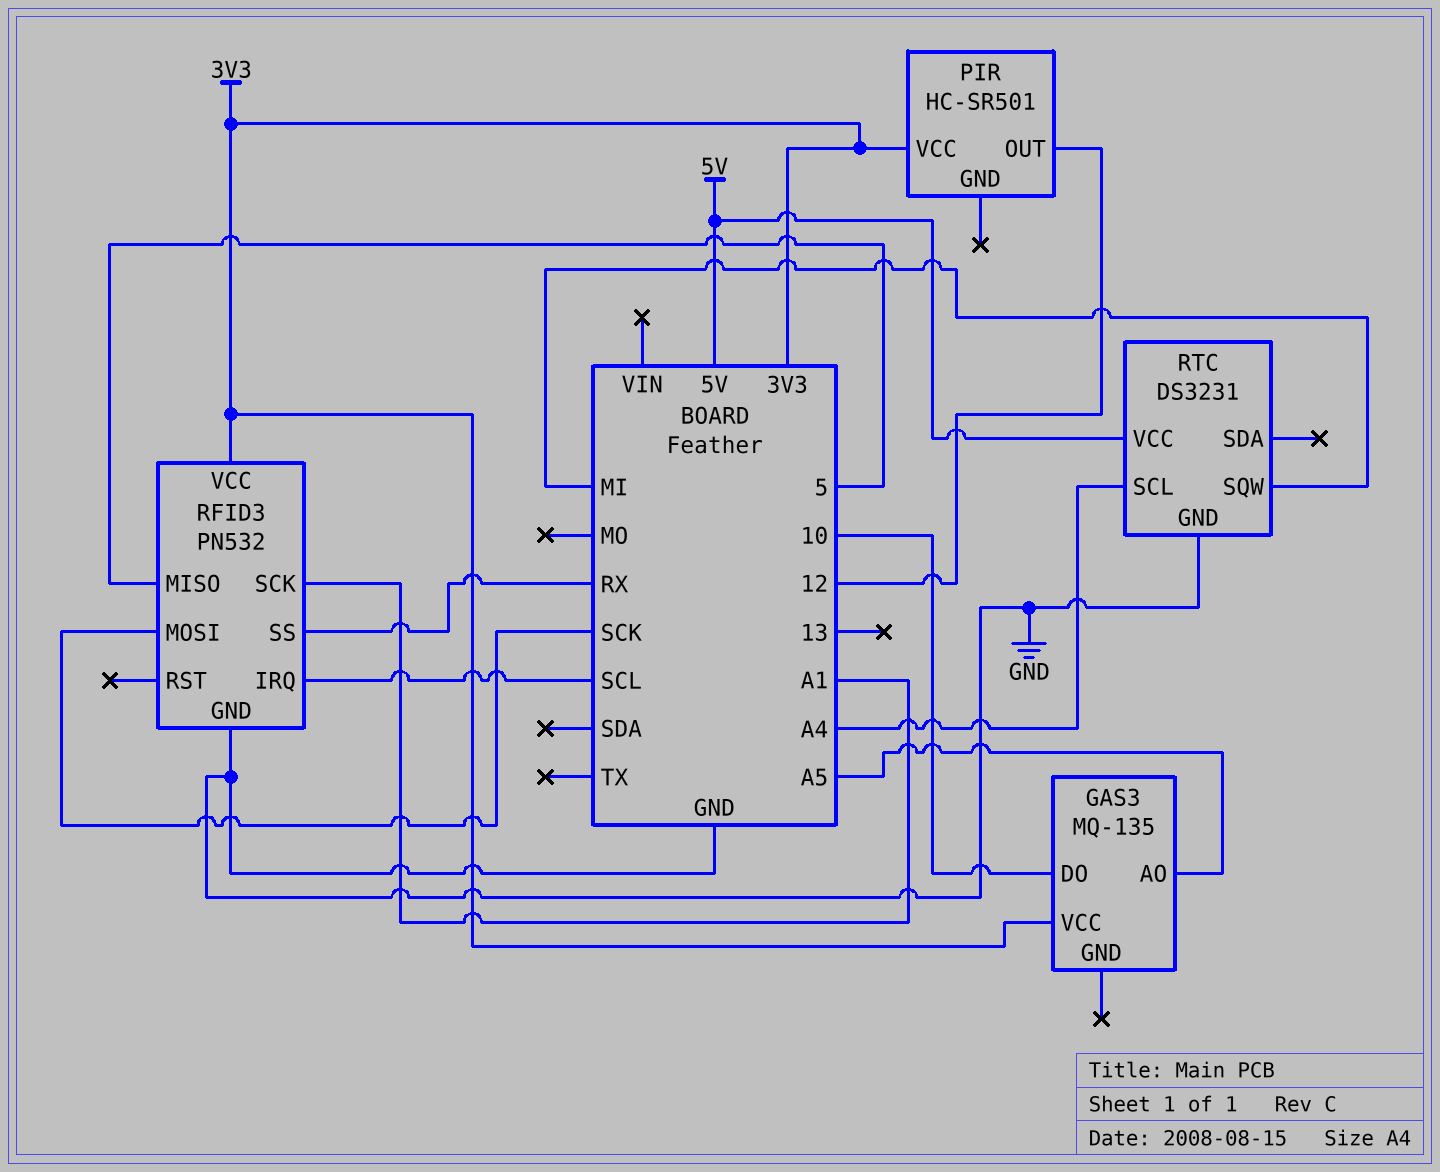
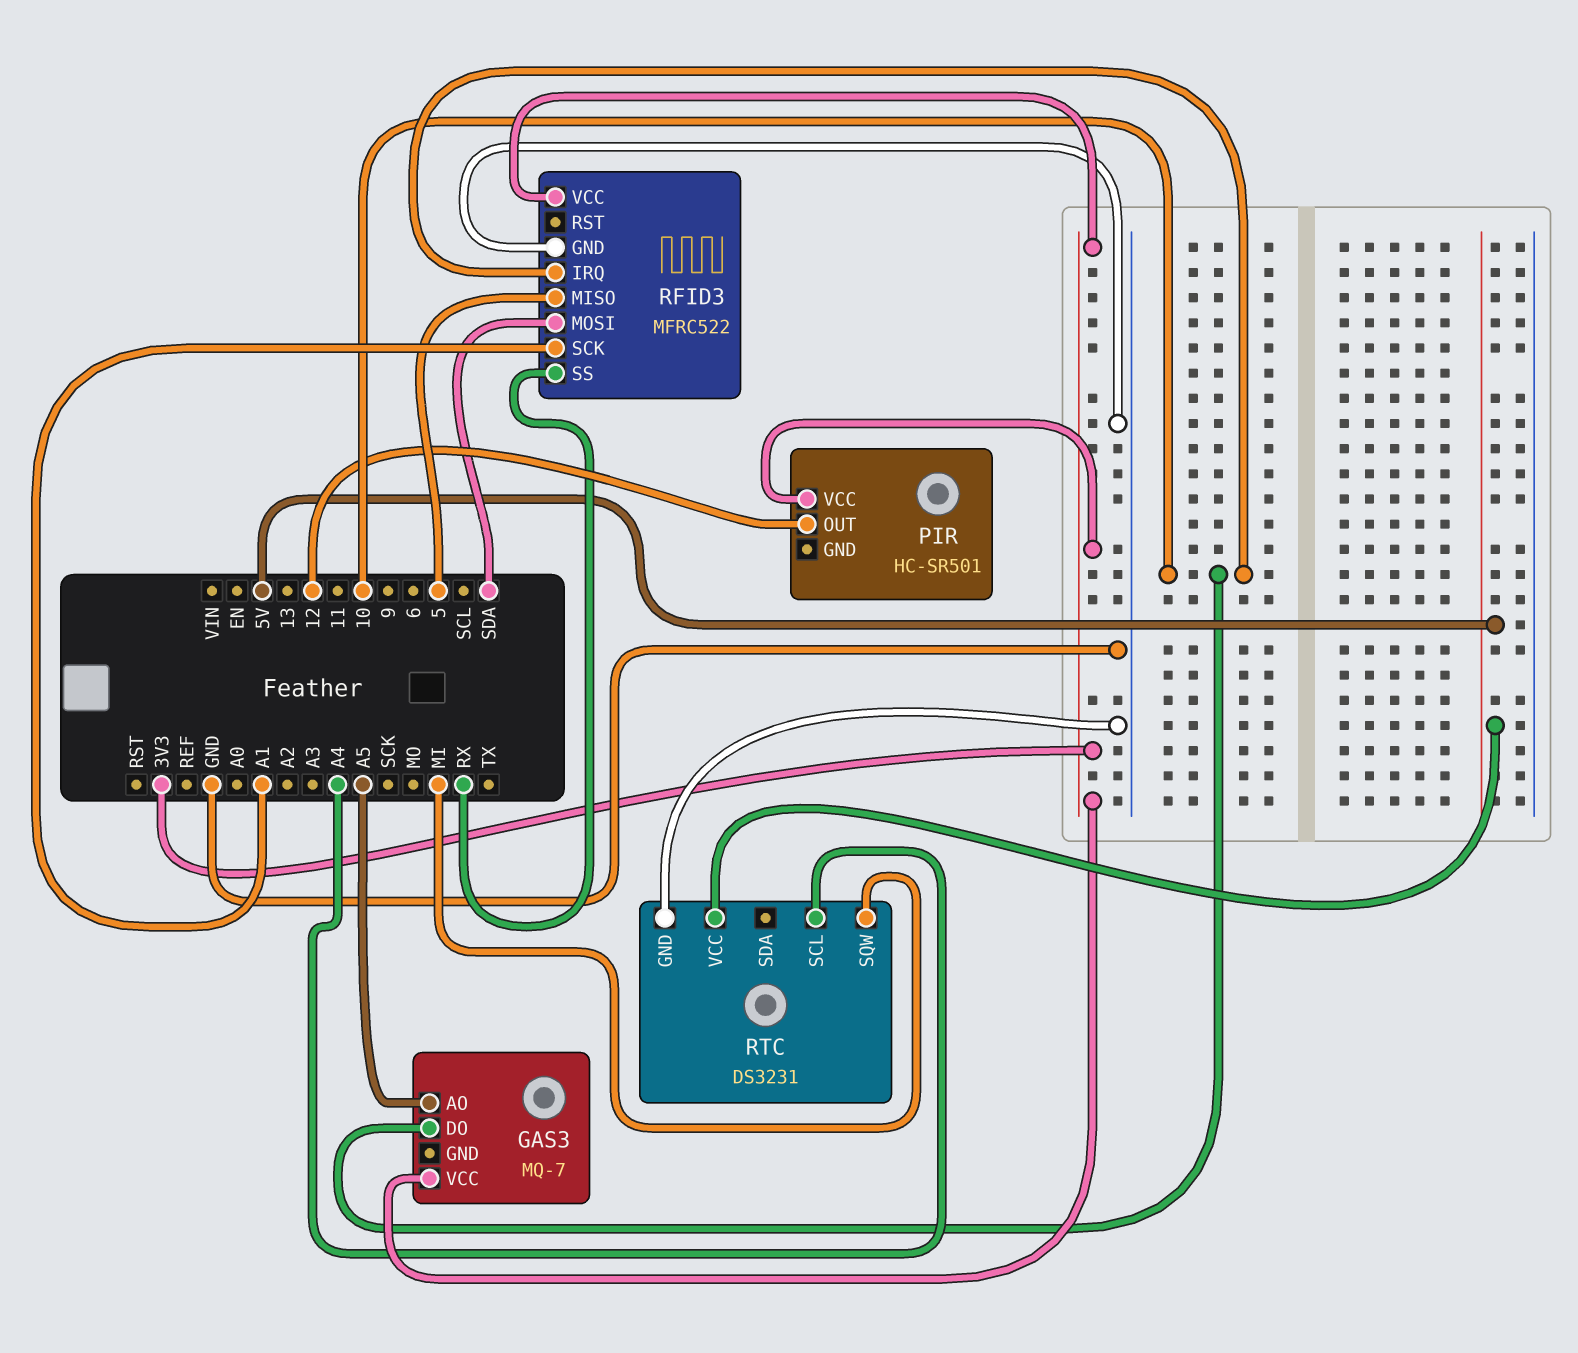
GAS3: MQ-135 -> MQ-7
RFID3: PN532 -> MFRC522
RFID3 pin IRQ: SCL -> 10
RFID3 pin MOSI: SCK -> SDA

